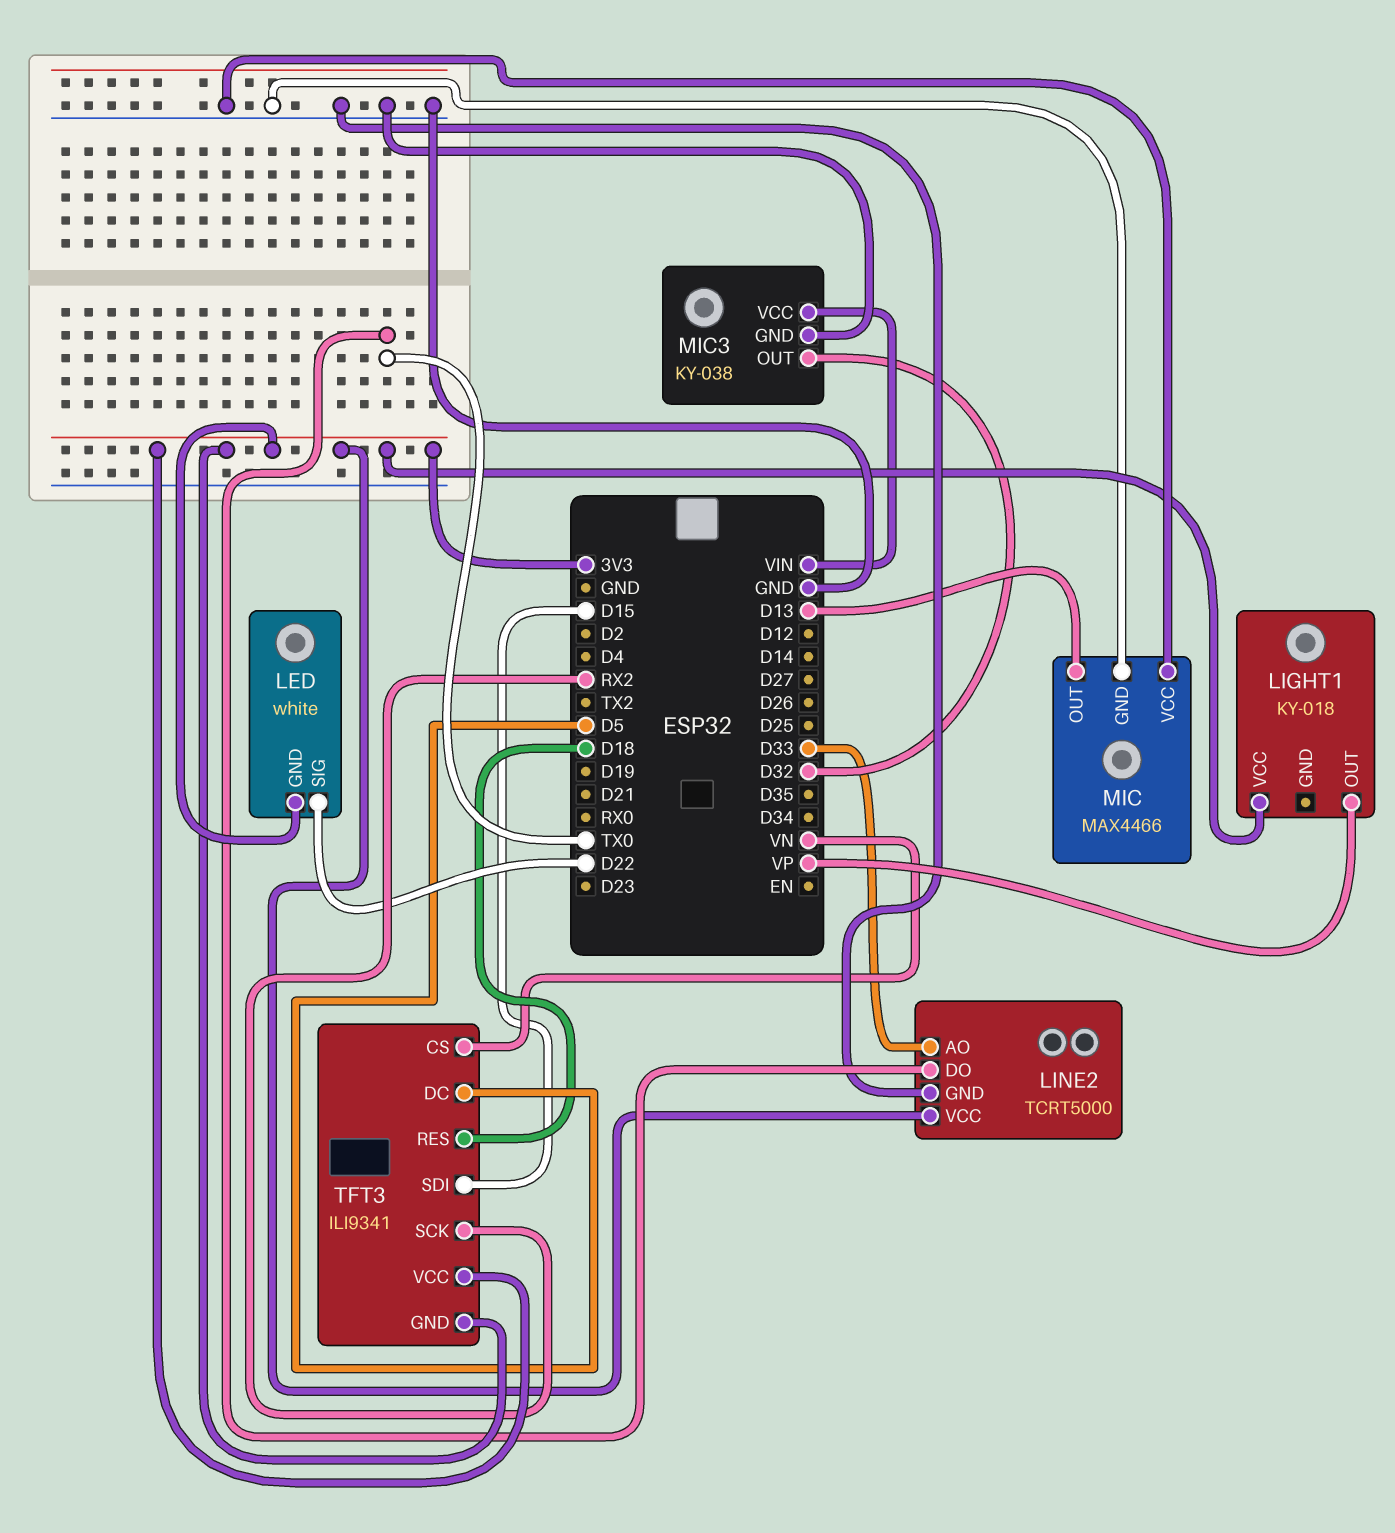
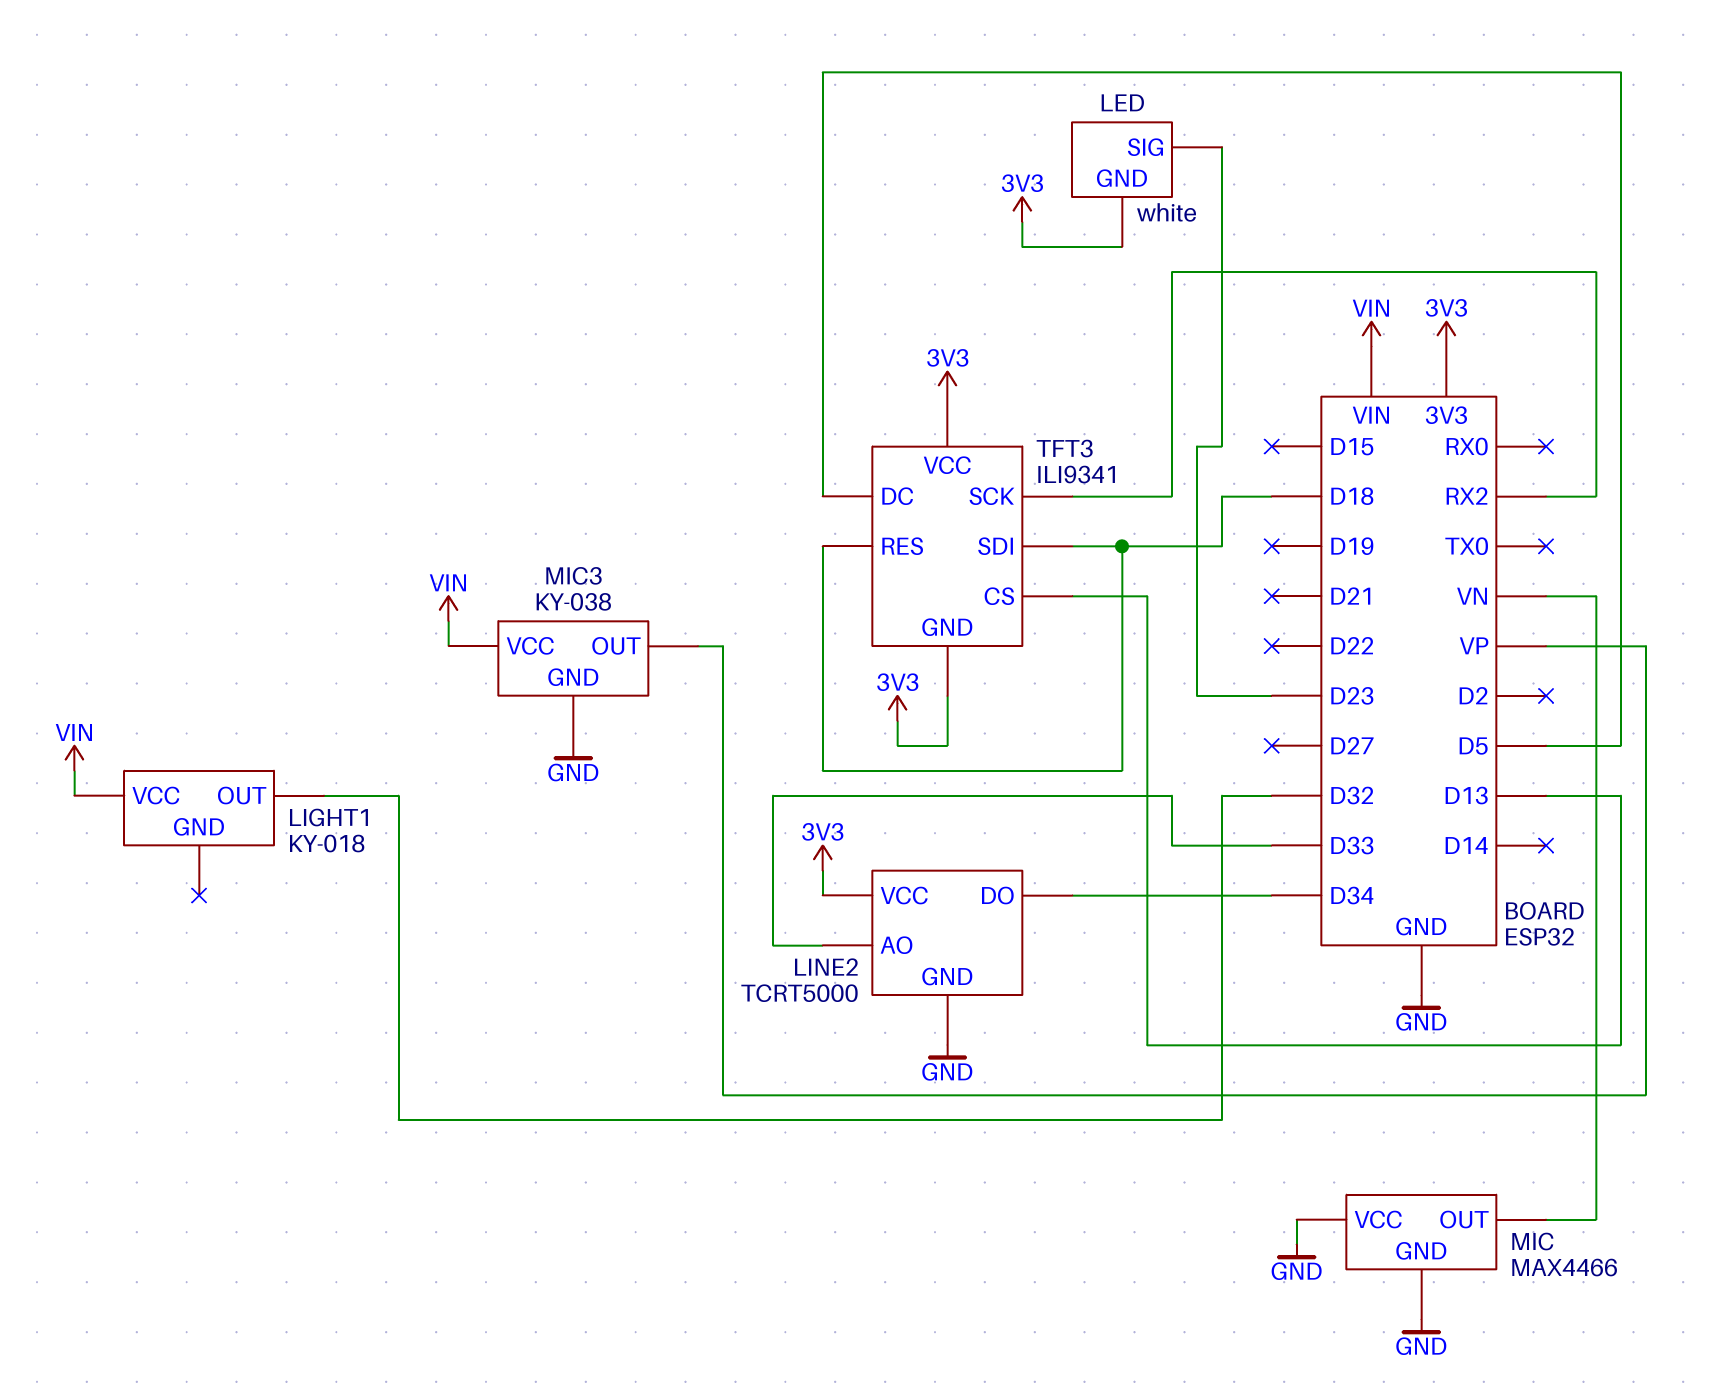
LED pin SIG: D22 -> D23
LIGHT1 pin OUT: VP -> D32
LIGHT1 pin VCC: 3V3 -> VIN
LINE2 pin DO: TX0 -> D34
MIC pin OUT: D13 -> VN
MIC3 pin OUT: D32 -> VP
TFT3 pin CS: VN -> D13
TFT3 pin SDI: D15 -> D18

